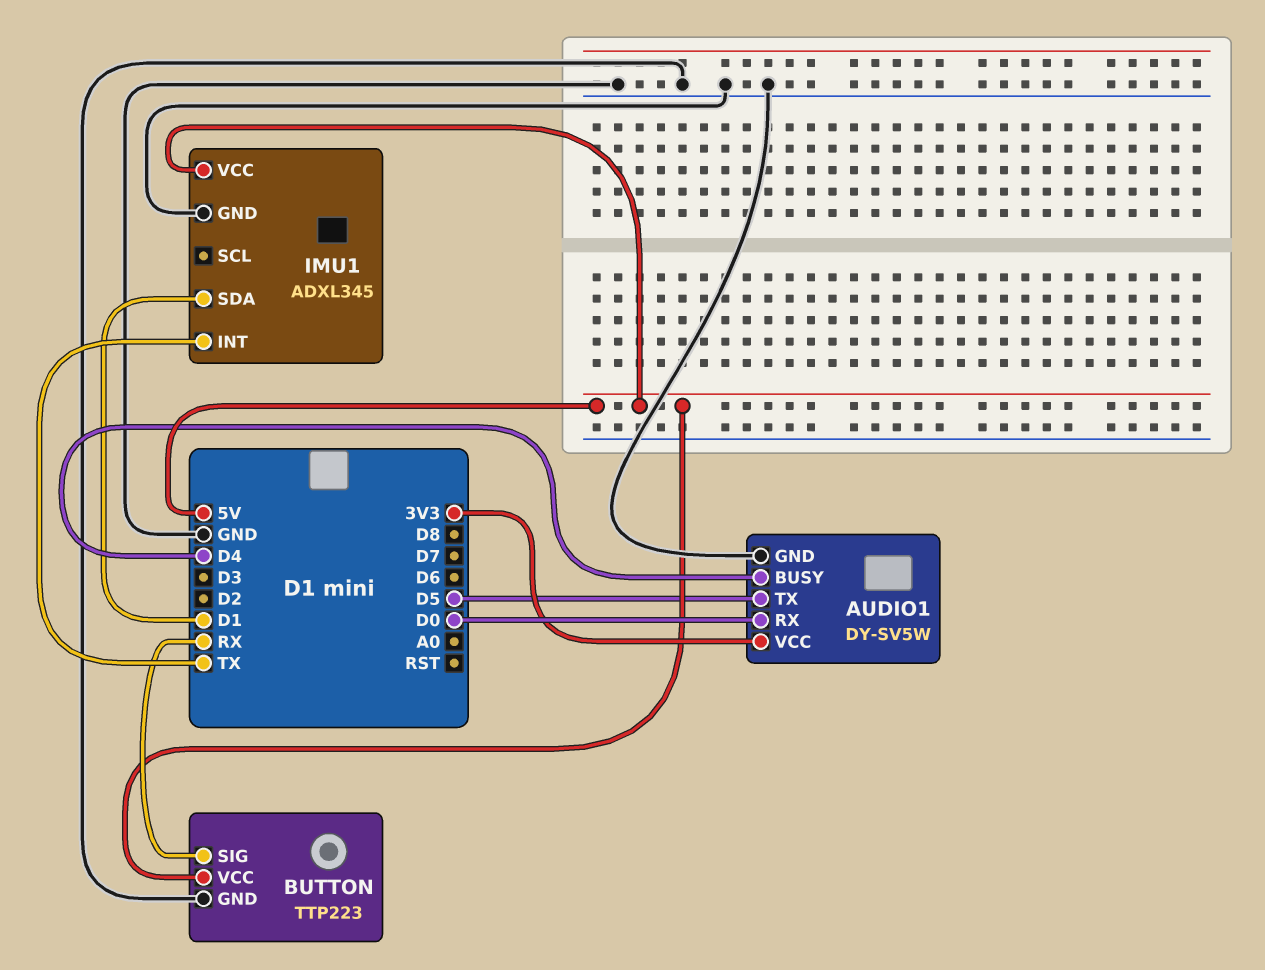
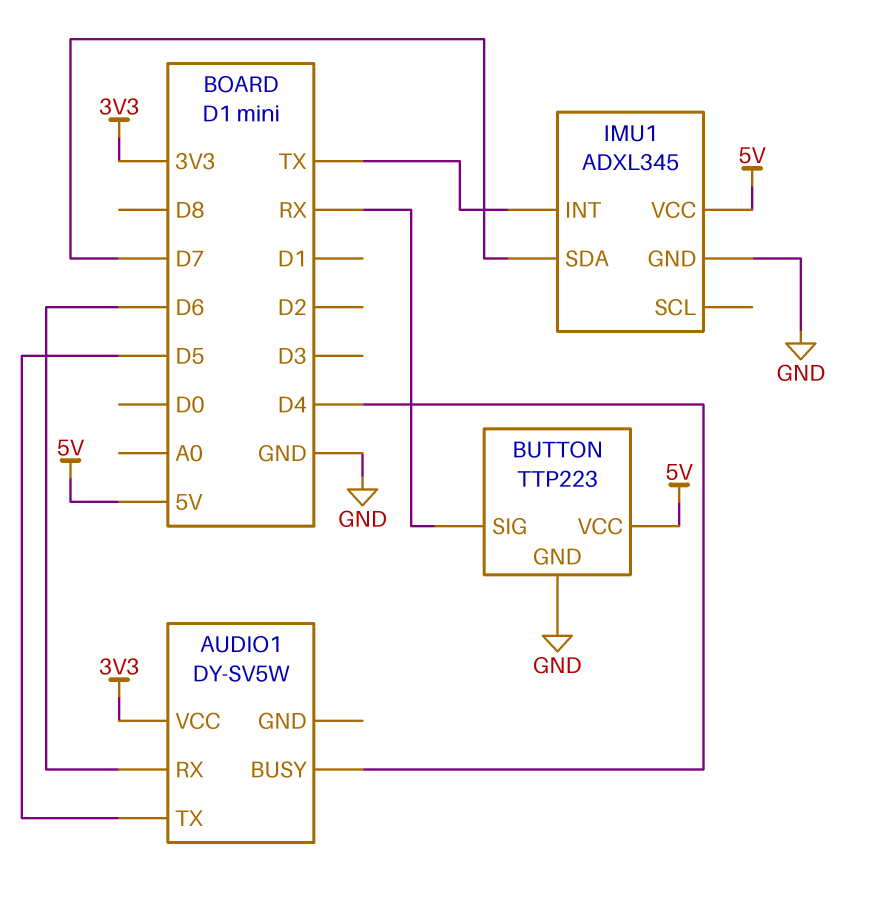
AUDIO1 pin GND: GND -> none
AUDIO1 pin RX: D0 -> D6
IMU1 pin SDA: D1 -> D7

